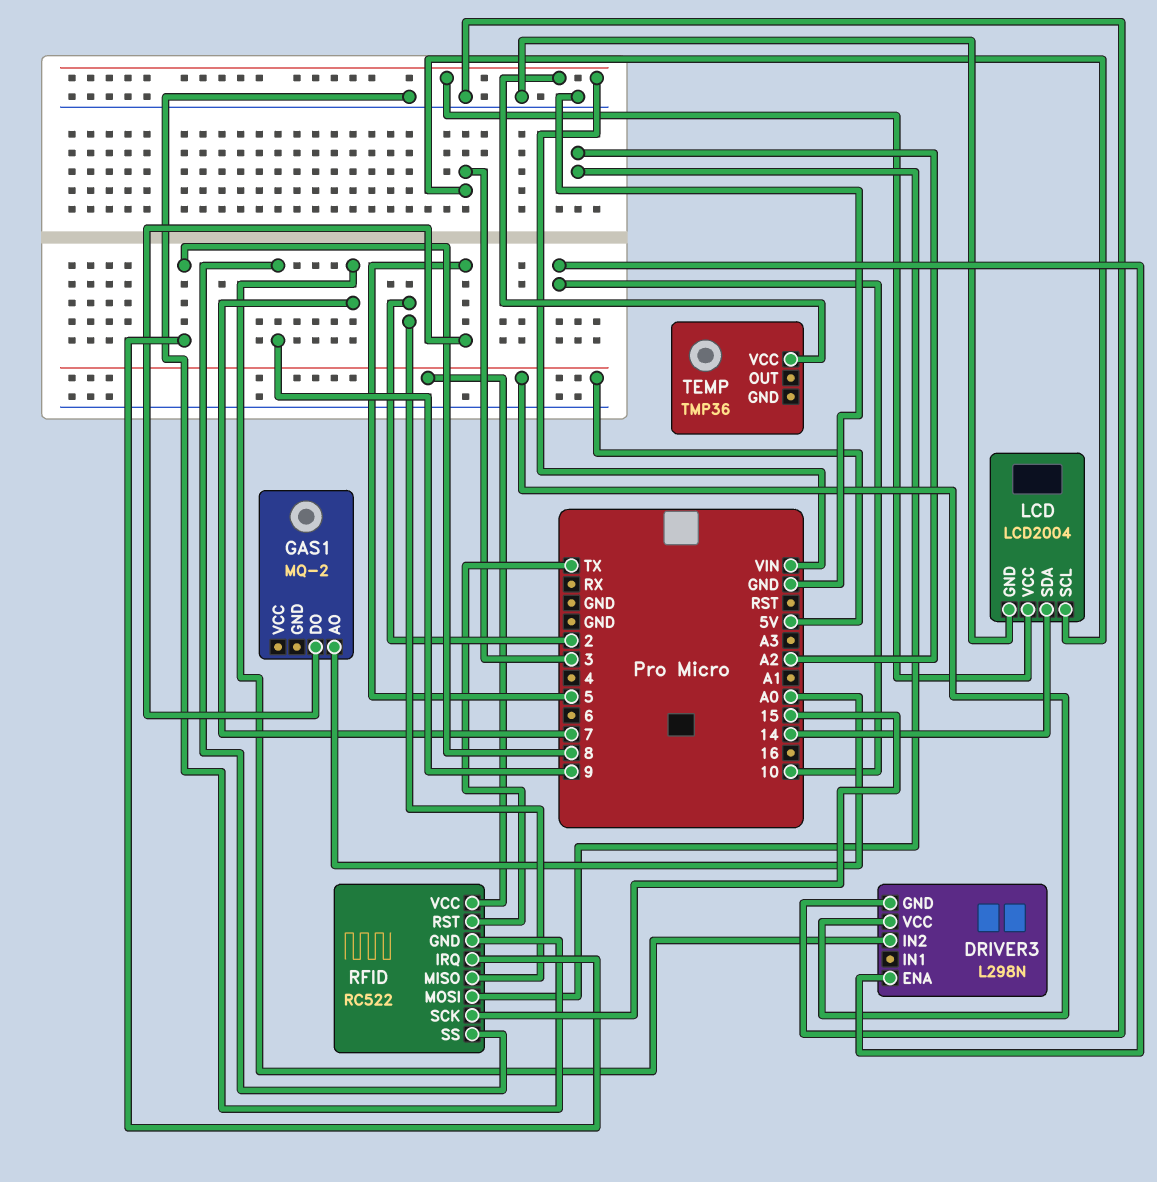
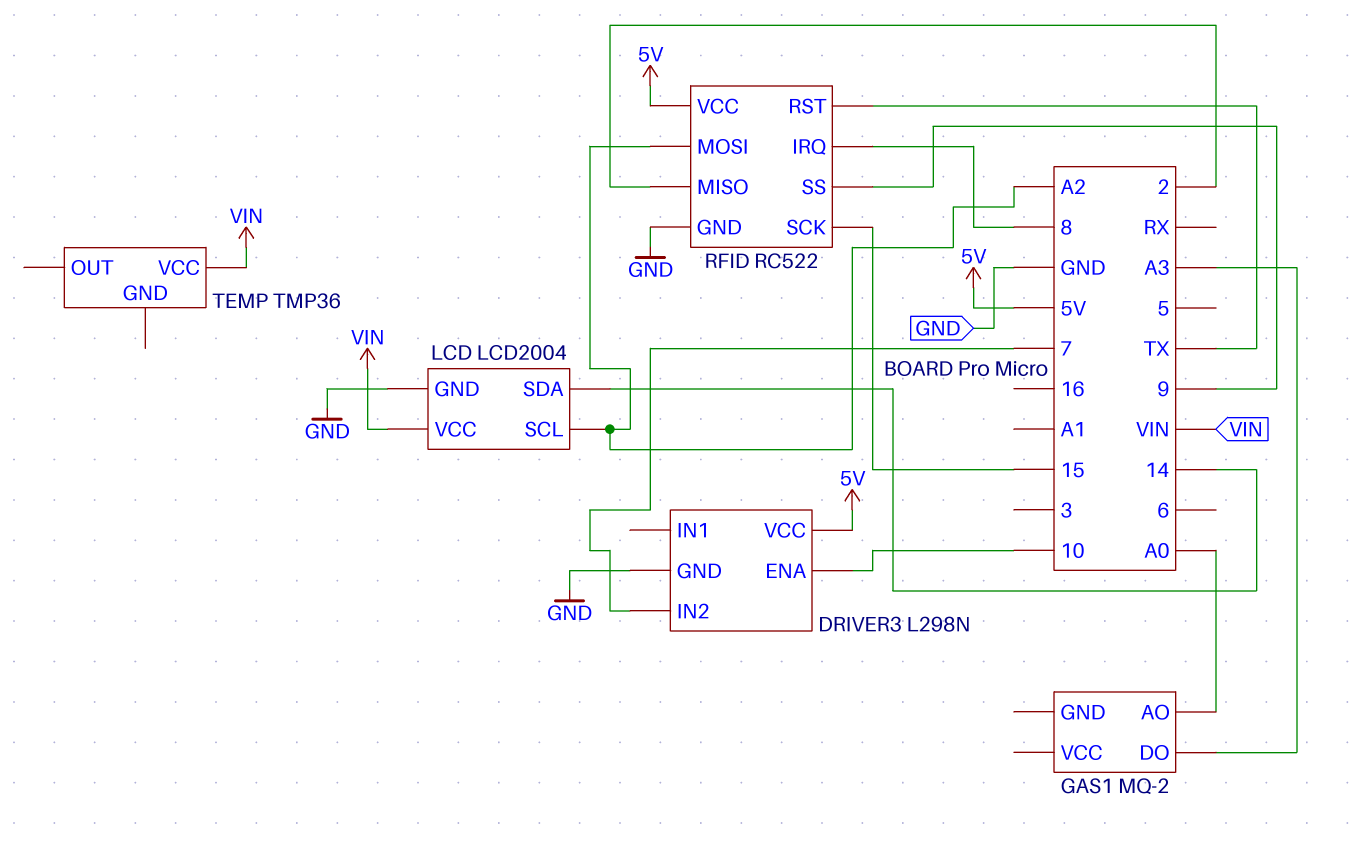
GAS1 pin DO: 5 -> A3
LCD pin SCL: 3 -> A2

